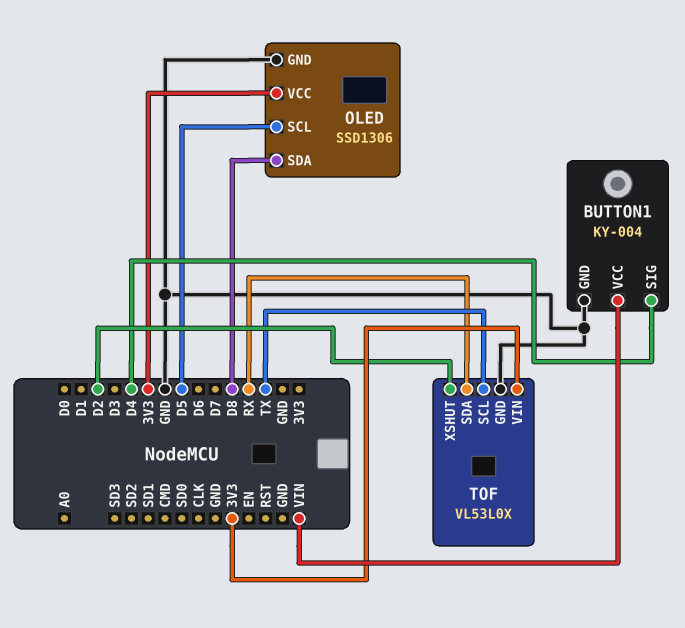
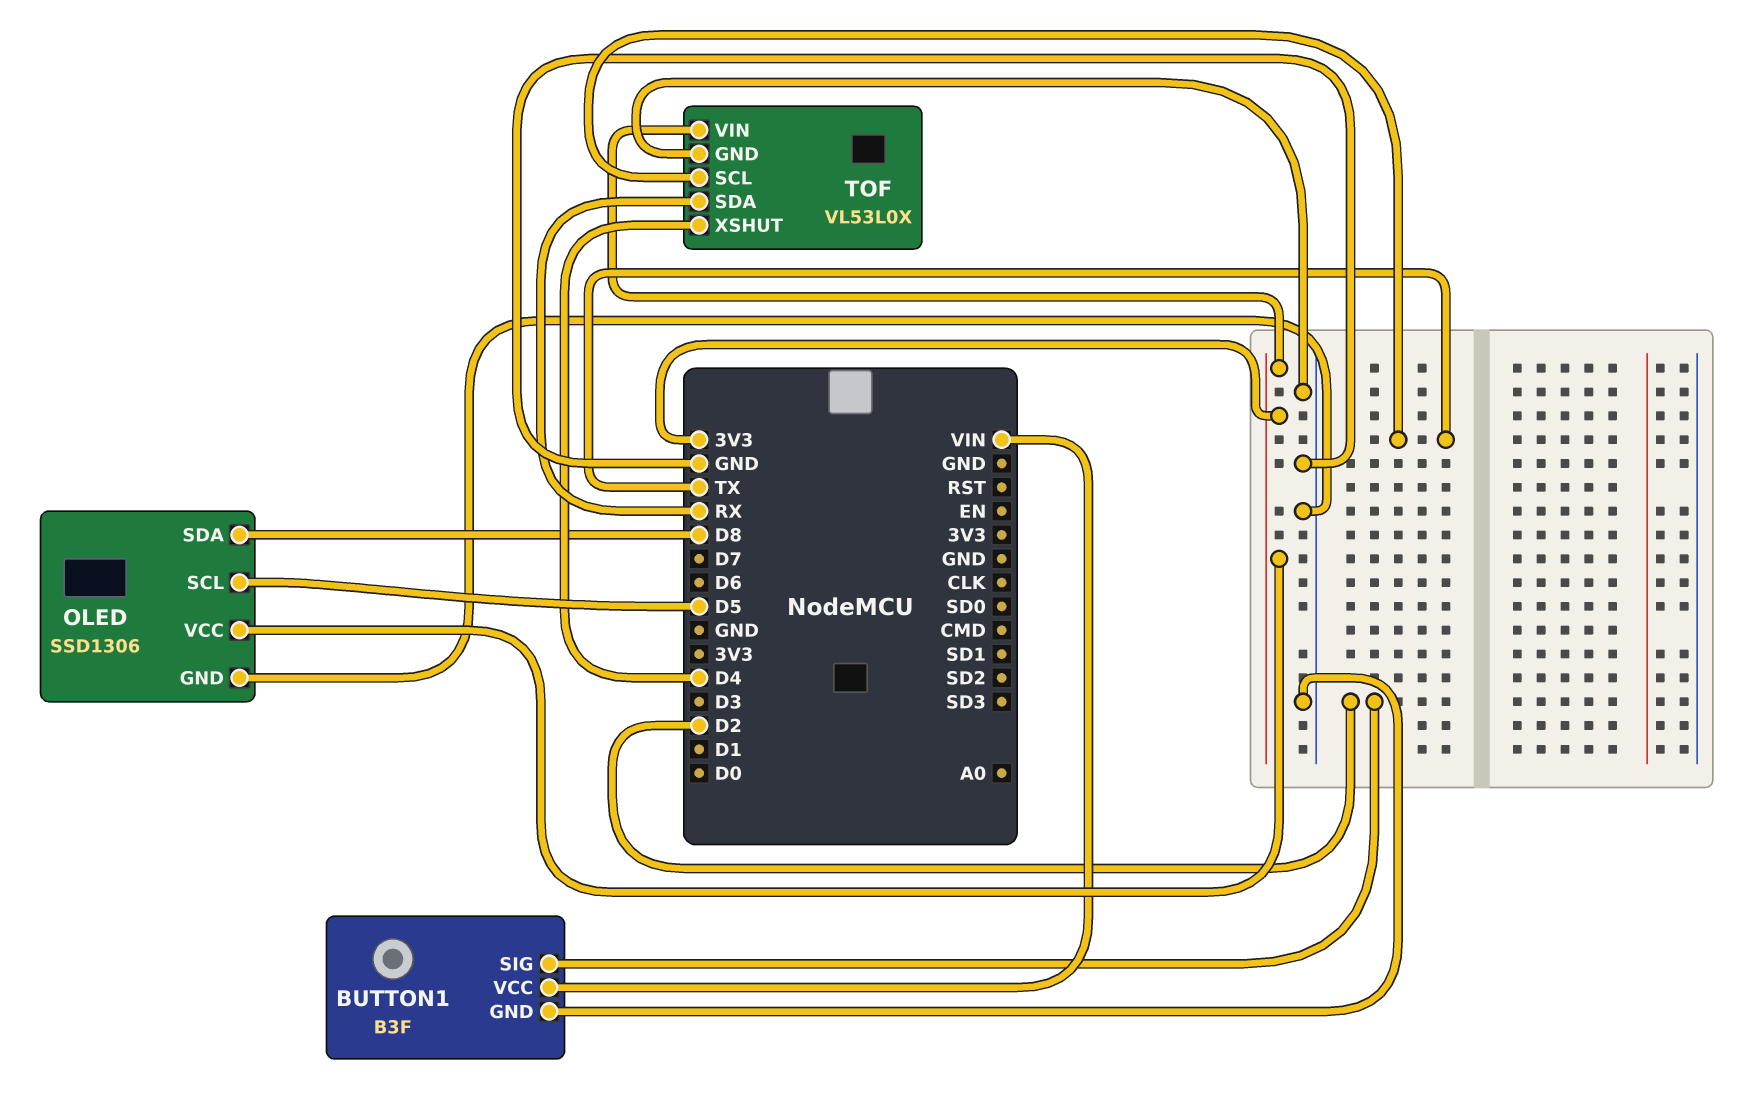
BUTTON1: KY-004 -> B3F
BUTTON1 pin SIG: D4 -> D2
TOF pin XSHUT: D2 -> D4

